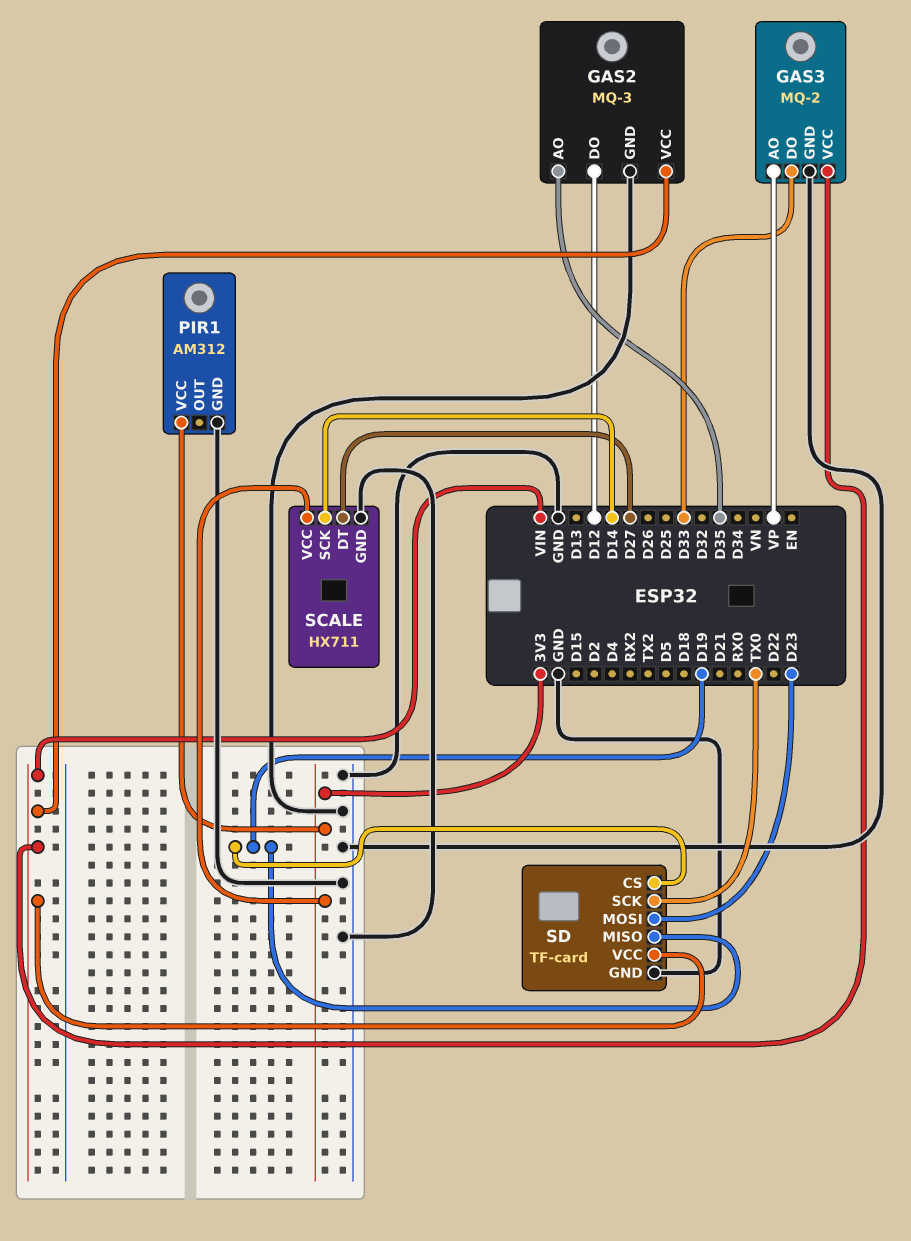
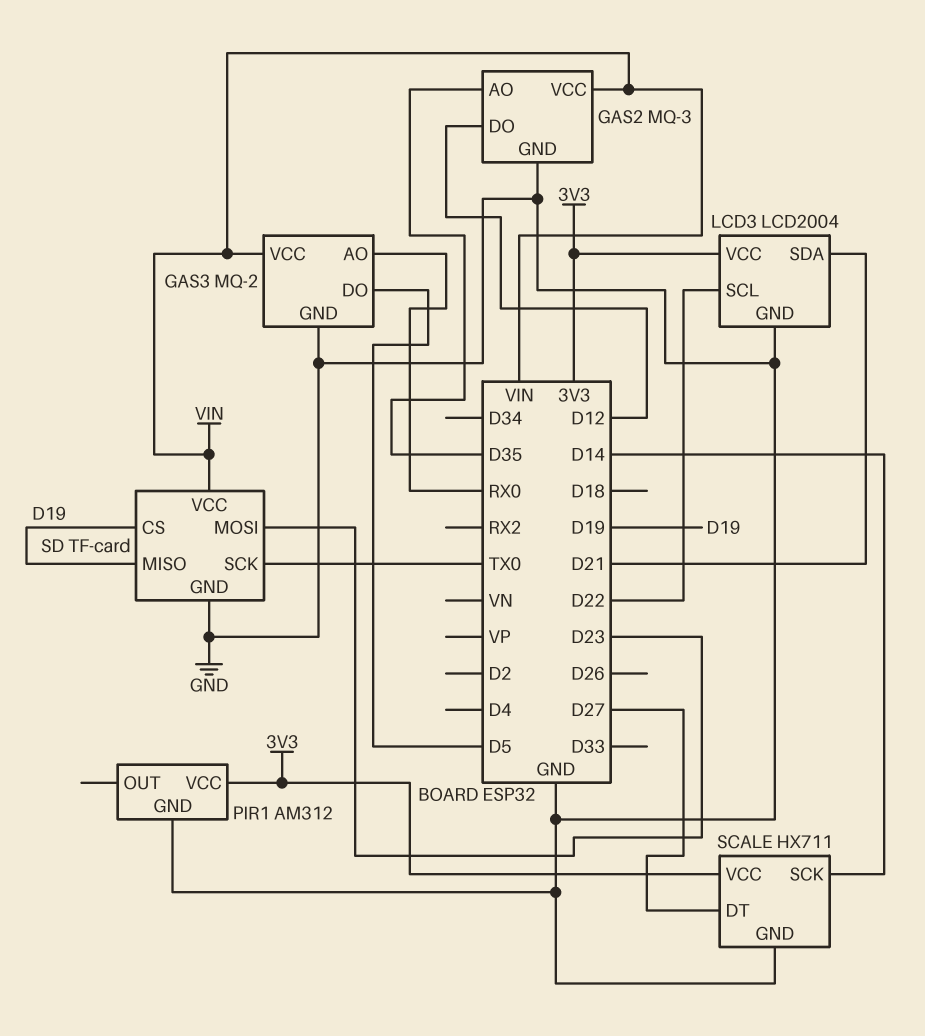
GAS3 pin AO: VP -> RX0
GAS3 pin DO: D33 -> D5
LCD3: none -> LCD2004
LCD3 pin GND: none -> GND
LCD3 pin SCL: none -> D22
LCD3 pin SDA: none -> D21
LCD3 pin VCC: none -> 3V3

